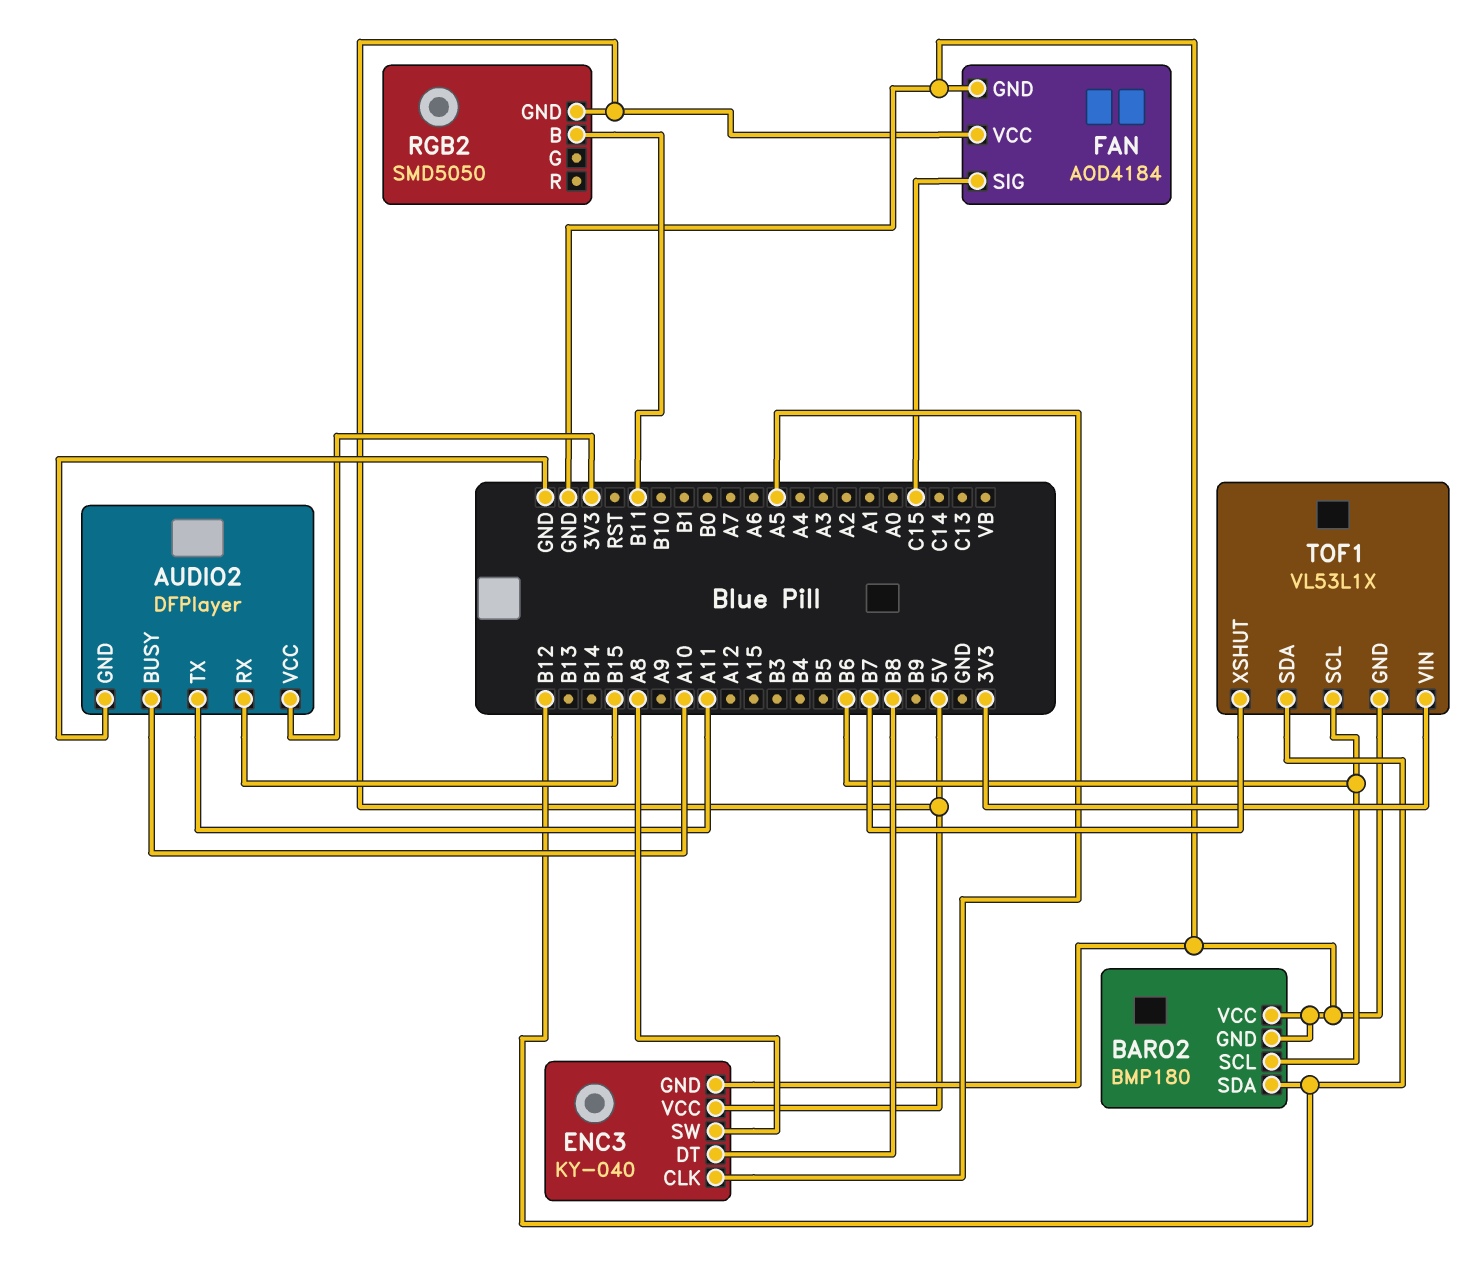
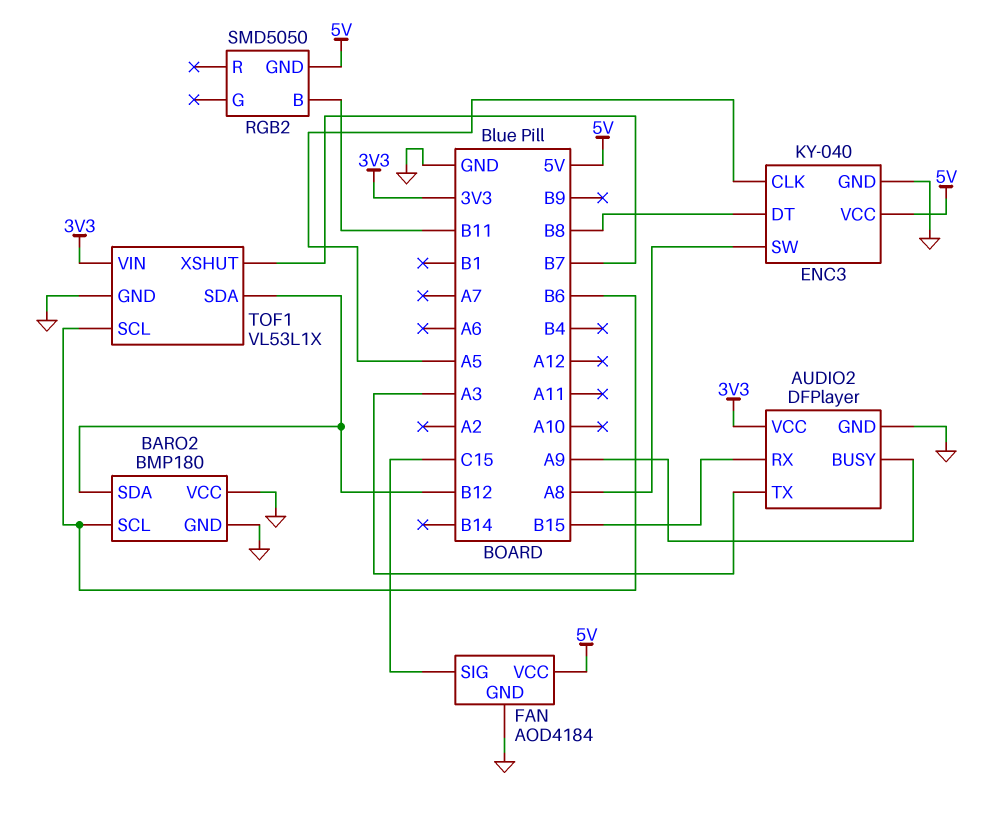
AUDIO2 pin BUSY: A10 -> A9
AUDIO2 pin TX: A11 -> A3

